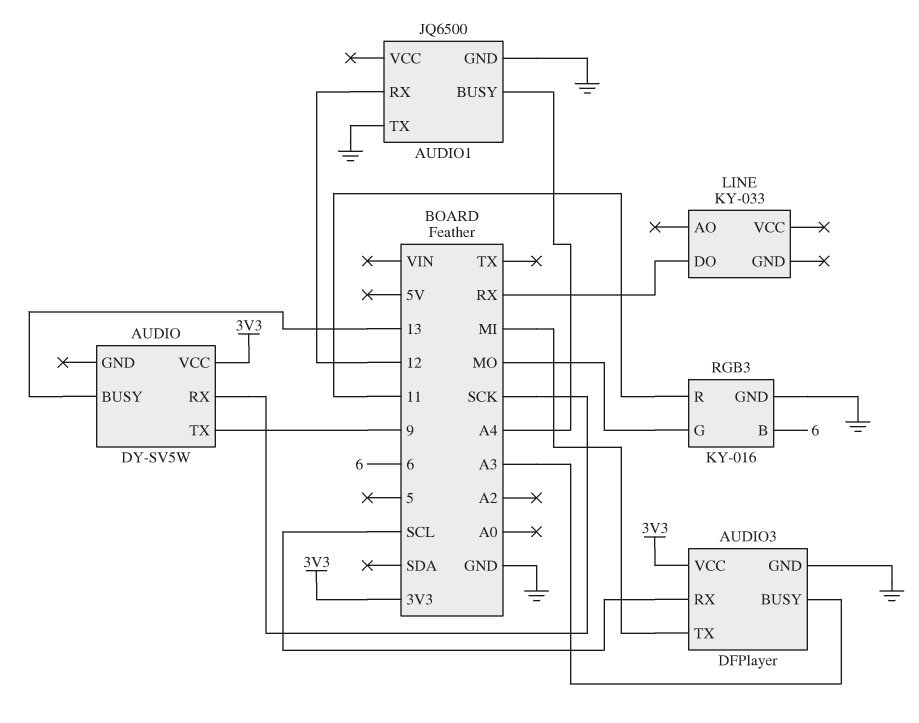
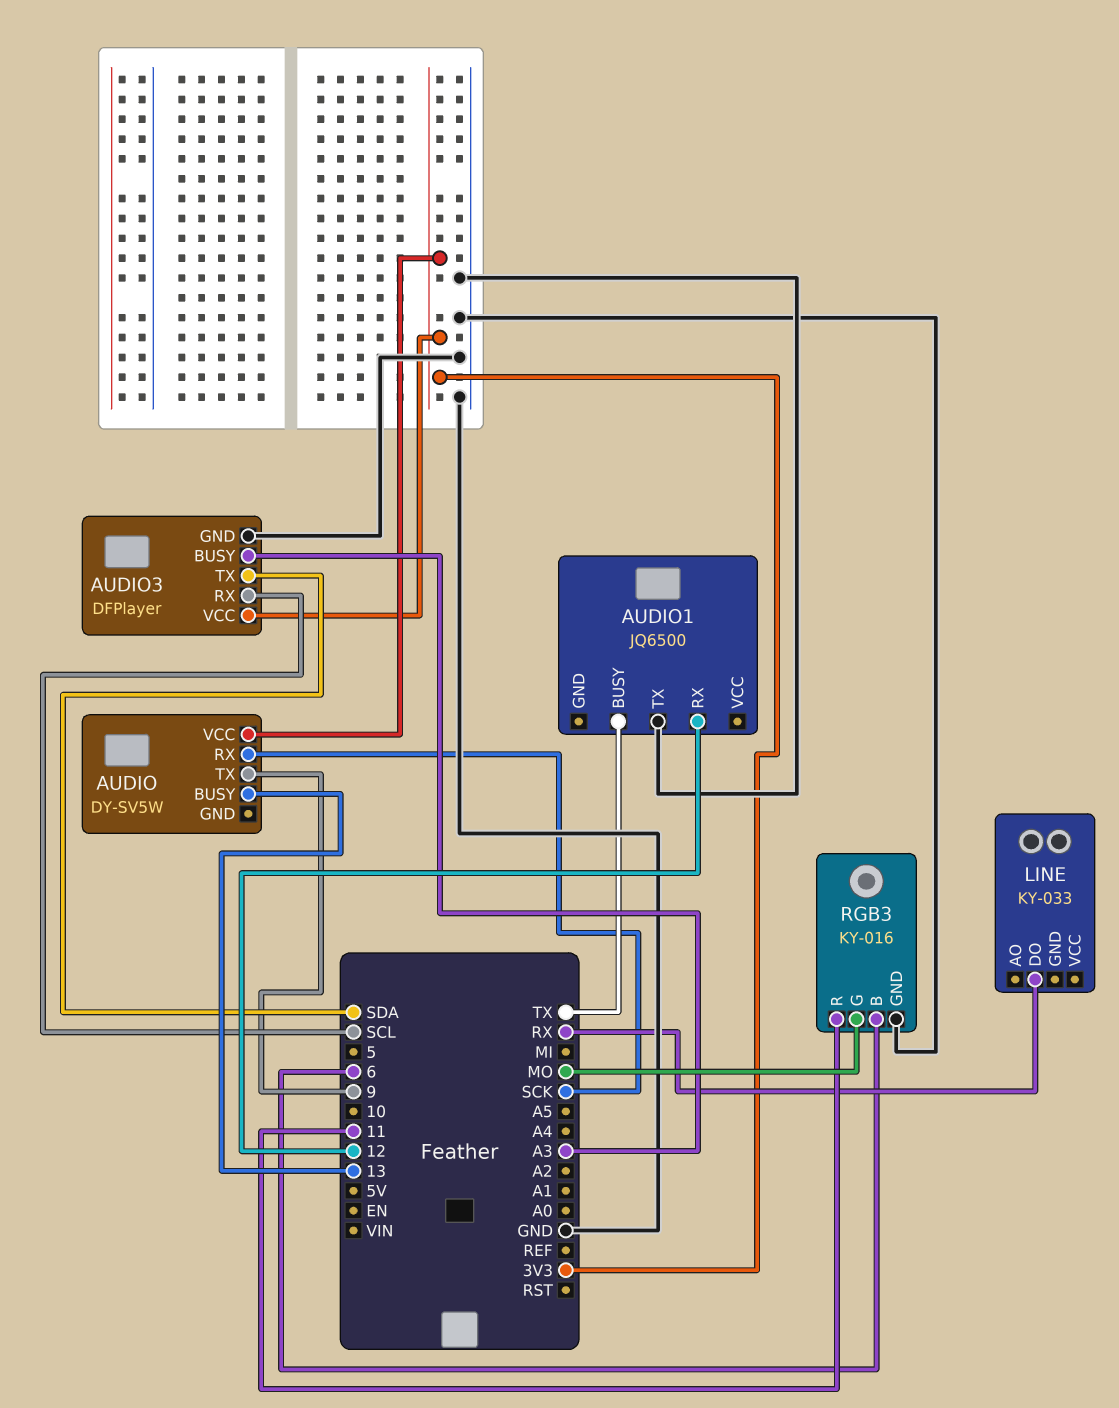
AUDIO1 pin BUSY: A4 -> TX
AUDIO1 pin GND: GND -> none
AUDIO3 pin TX: MI -> SDA

